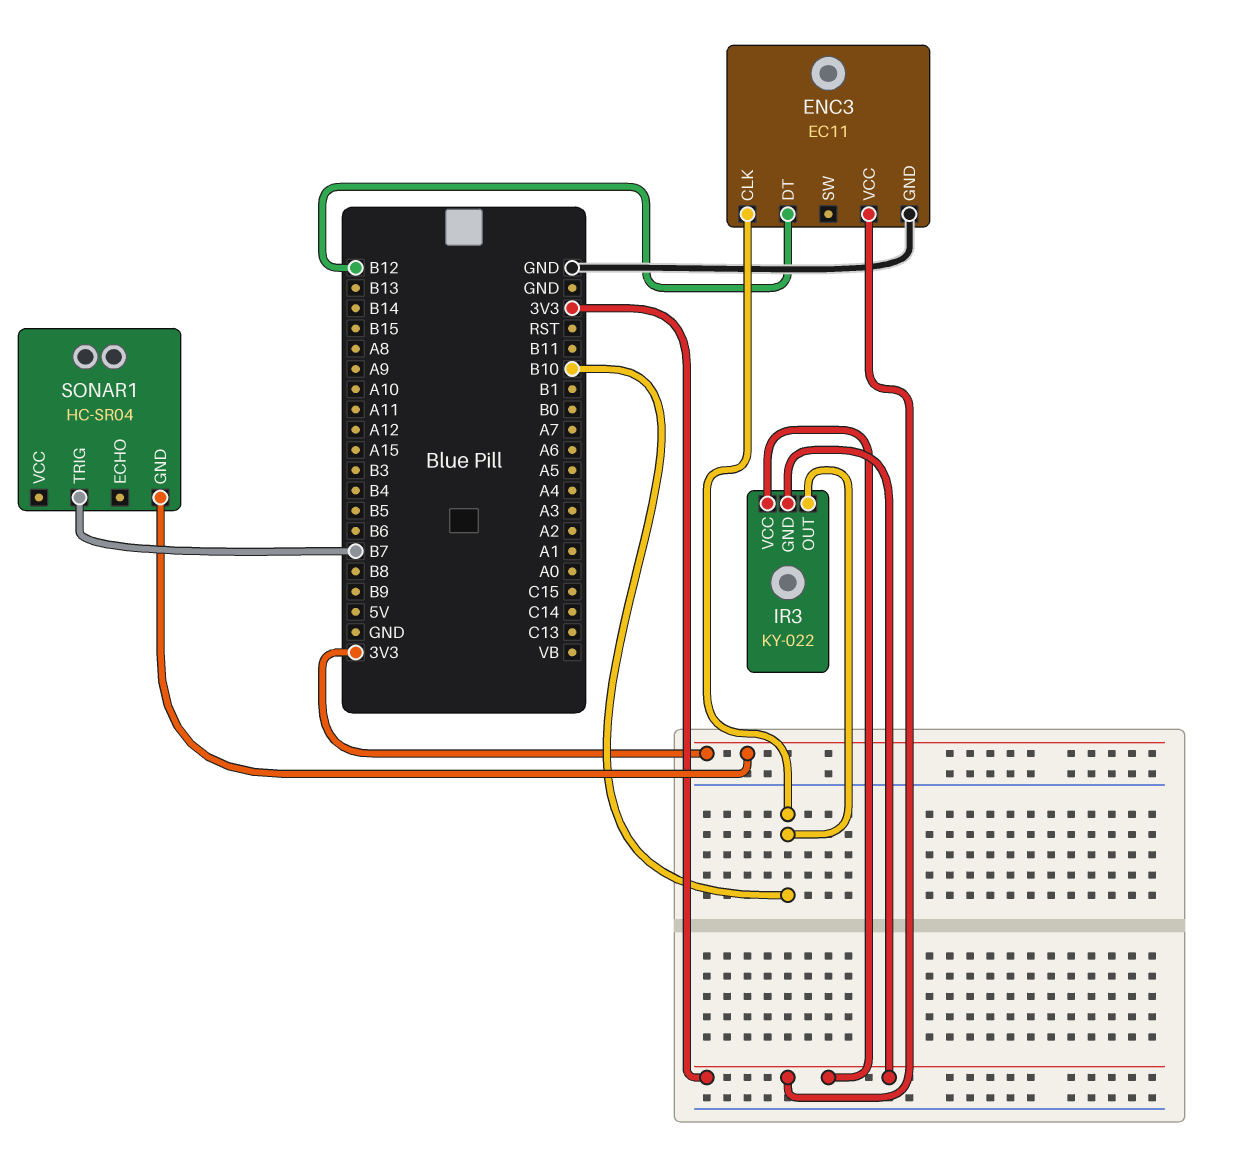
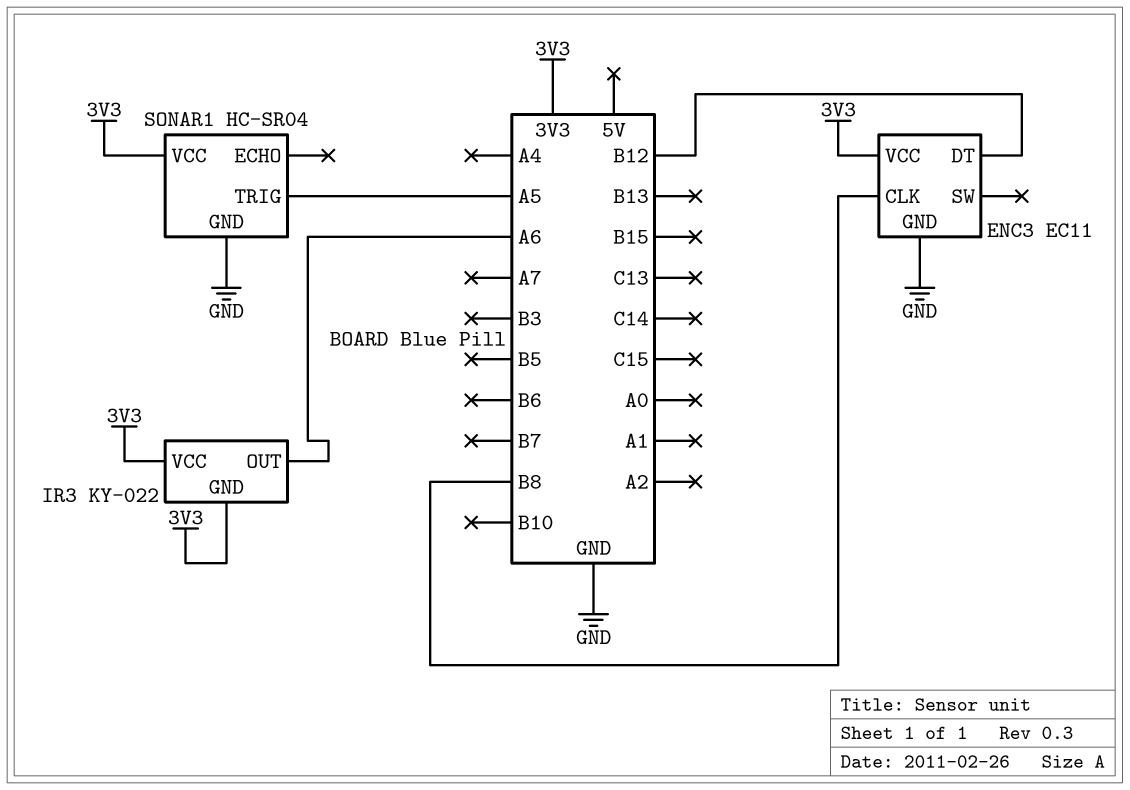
ENC3 pin CLK: B10 -> B8
IR3 pin OUT: B10 -> A6
SONAR1 pin GND: 3V3 -> GND
SONAR1 pin TRIG: B7 -> A5
SONAR1 pin VCC: none -> 3V3

